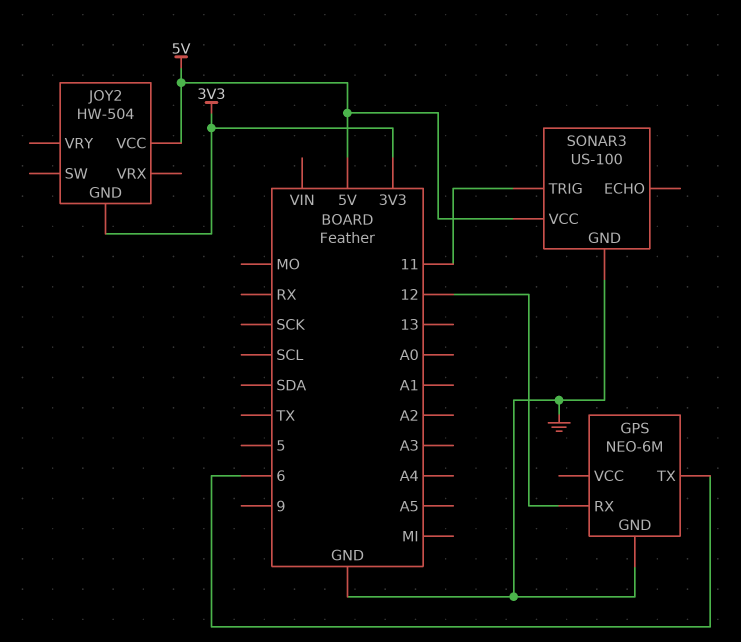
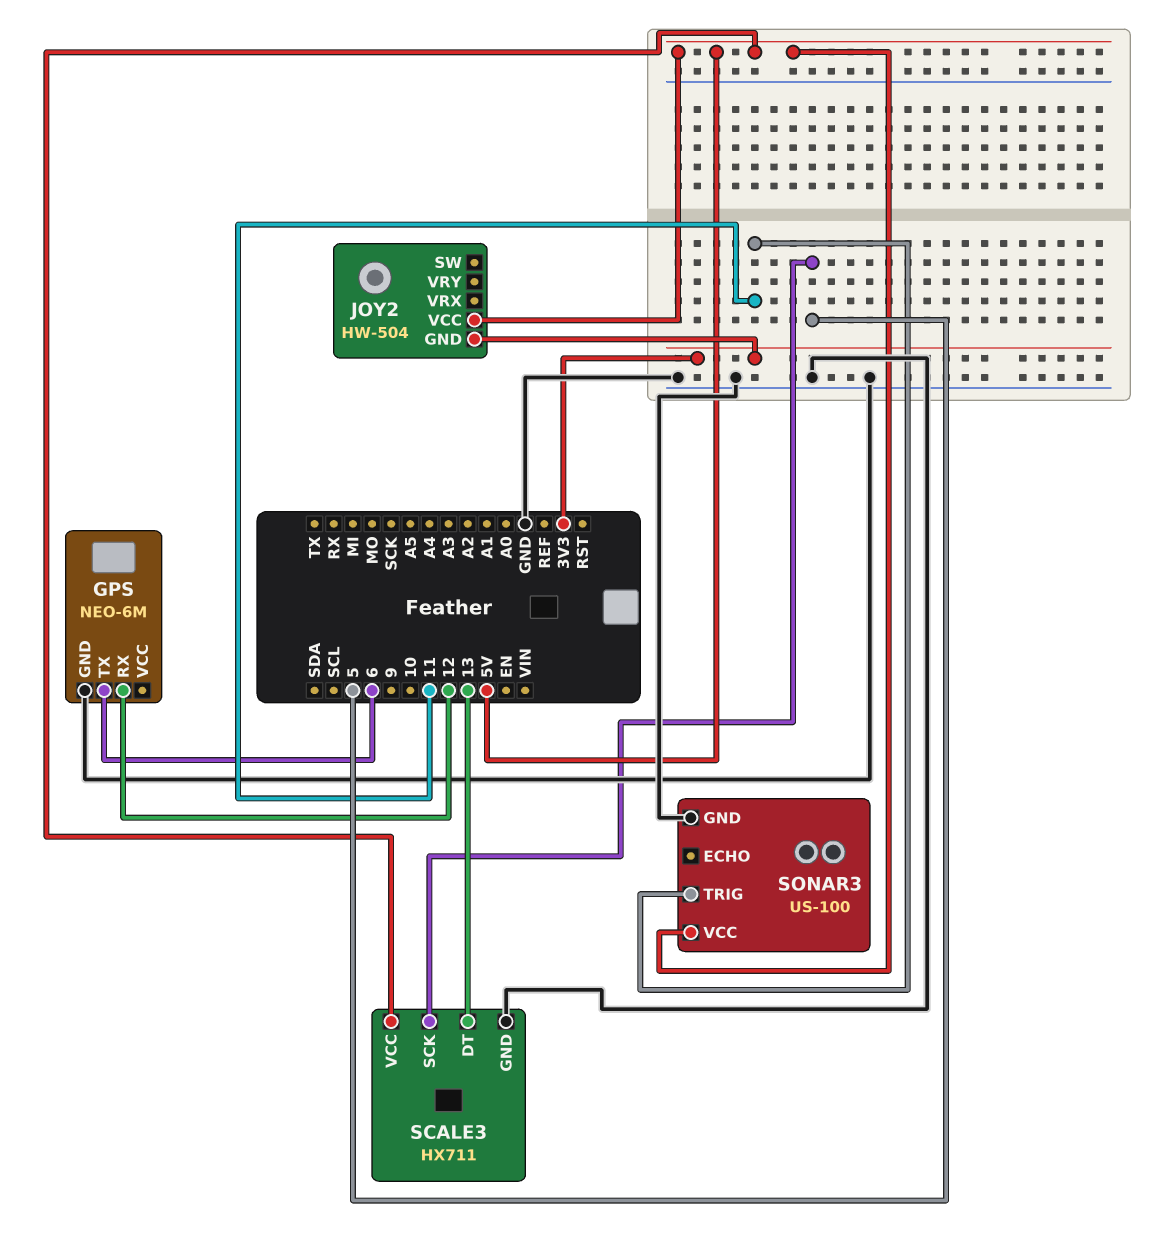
SCALE3: none -> HX711
SCALE3 pin DT: none -> 13
SCALE3 pin GND: none -> GND
SCALE3 pin SCK: none -> 5
SCALE3 pin VCC: none -> 5V

